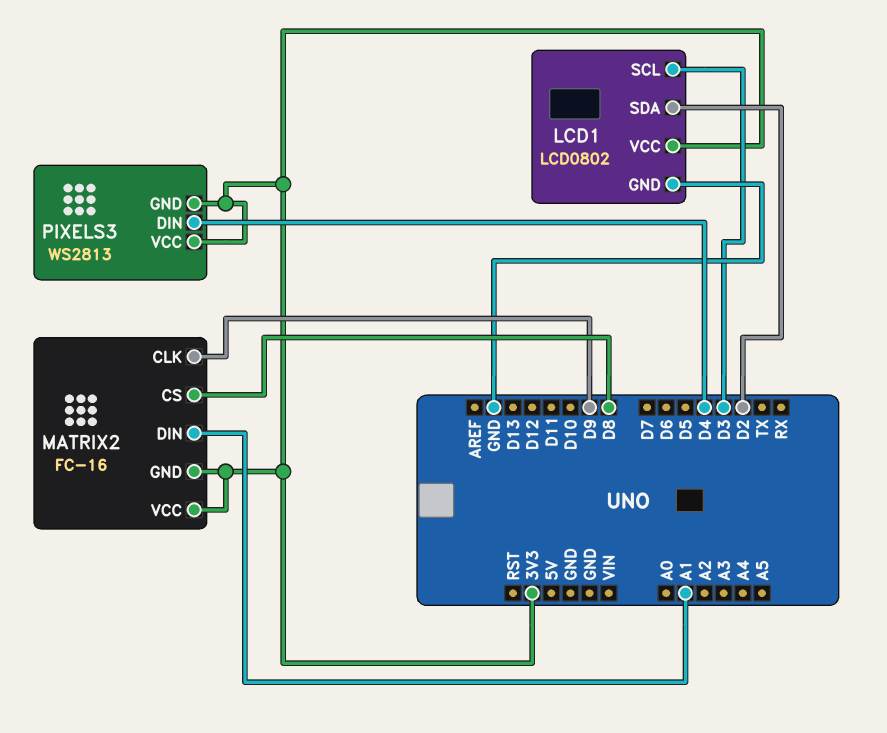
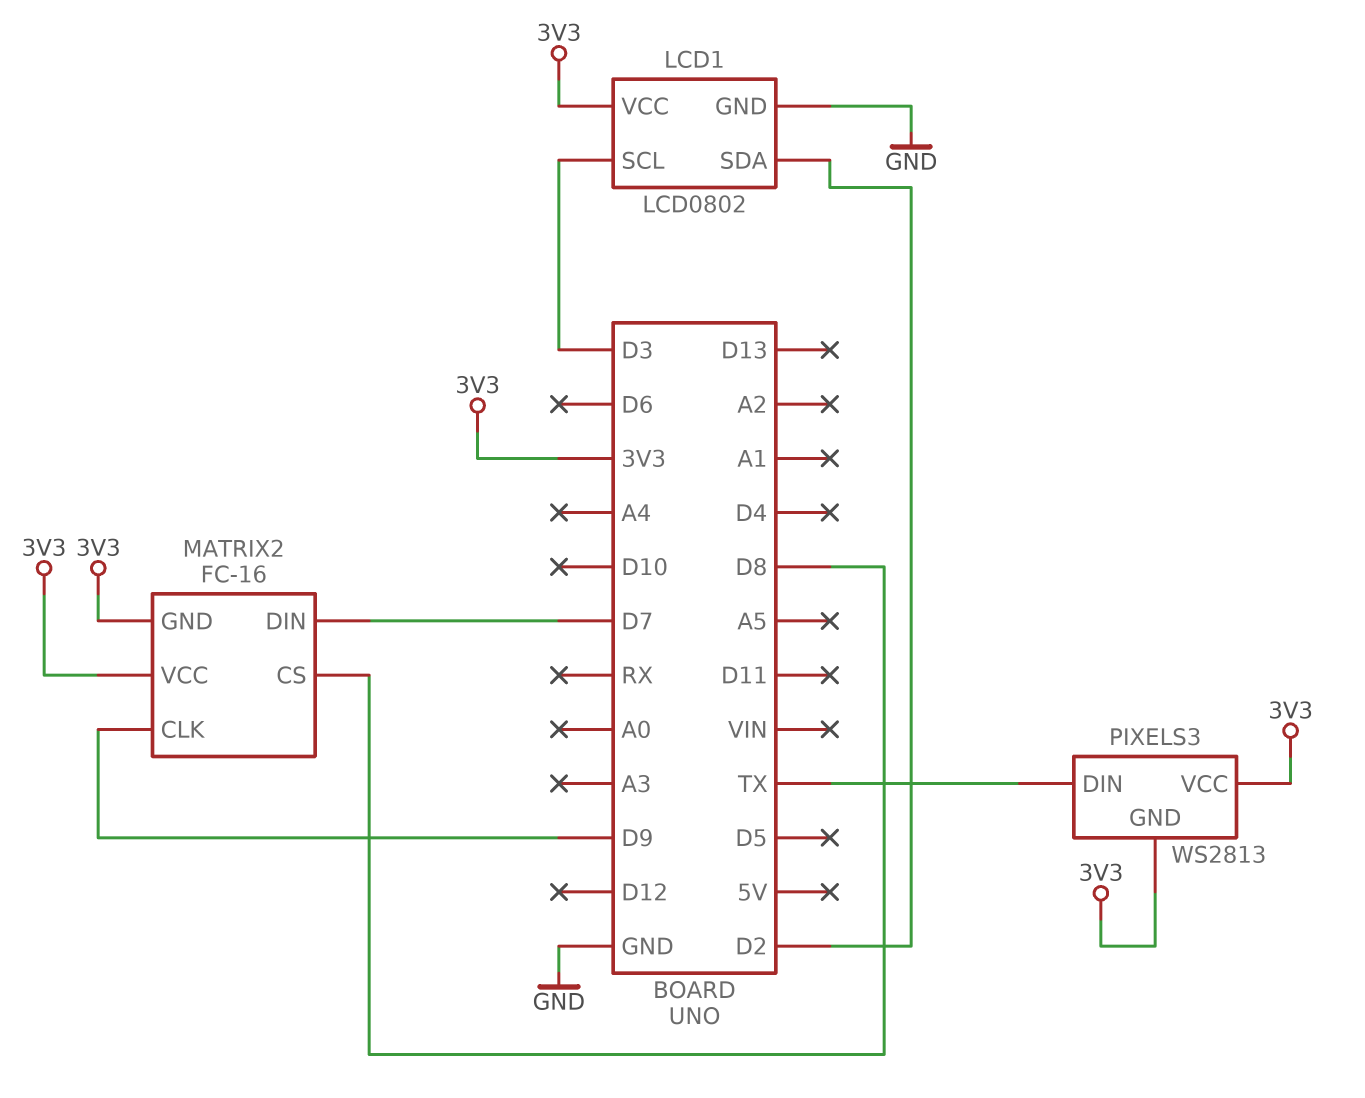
MATRIX2 pin DIN: A1 -> D7
PIXELS3 pin DIN: D4 -> TX

